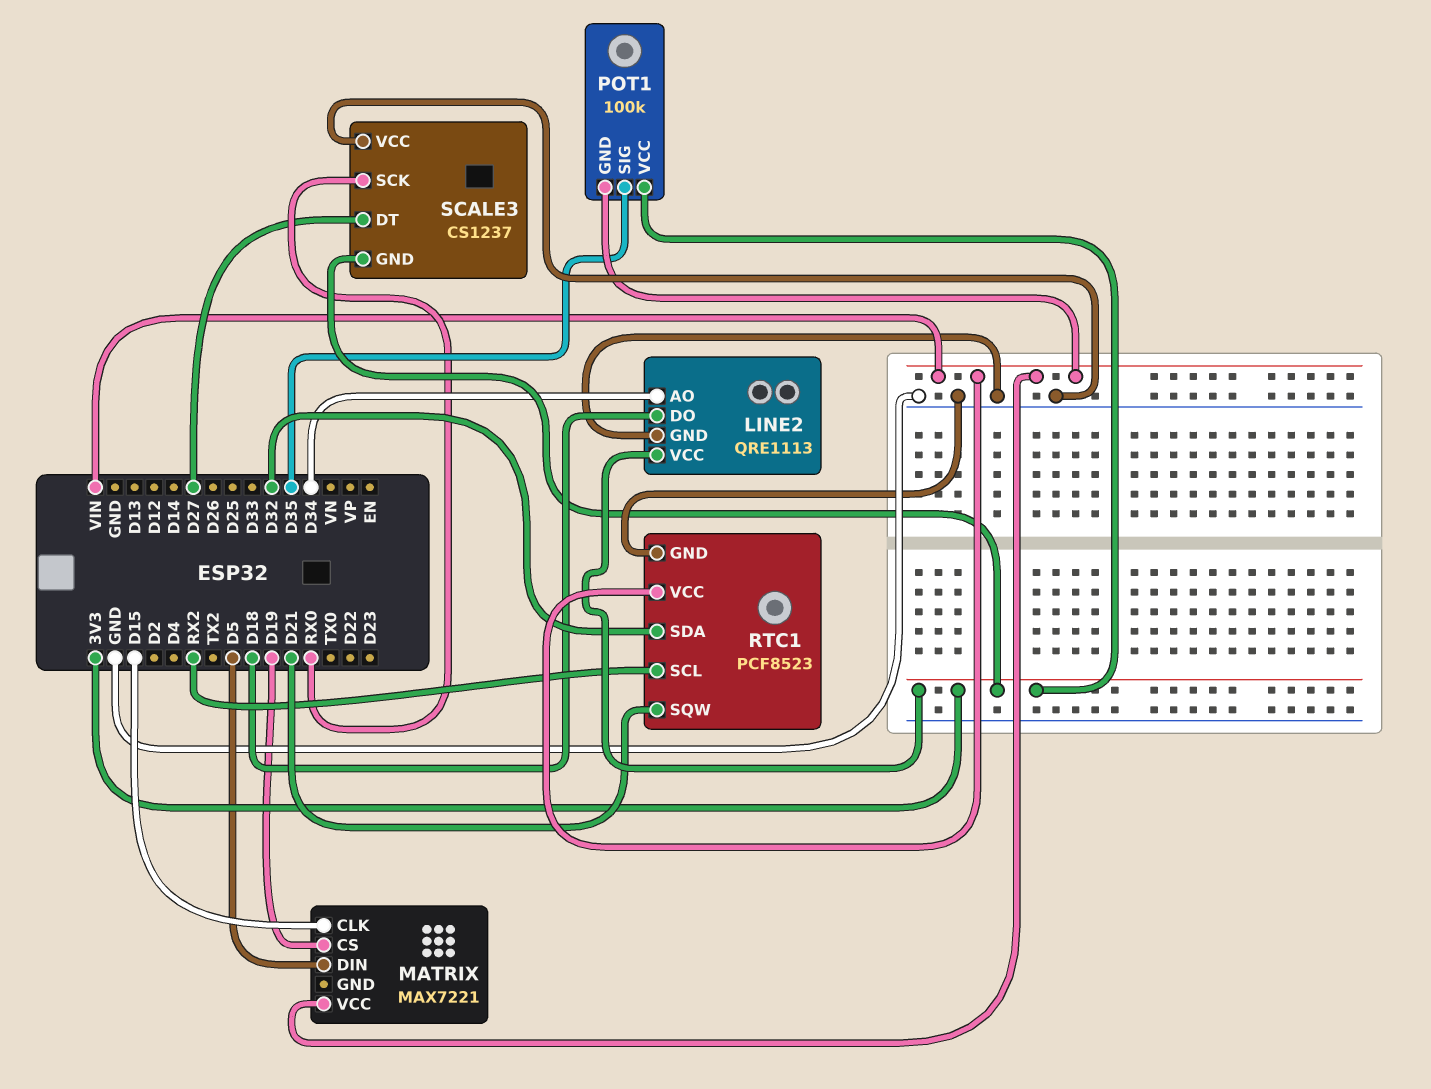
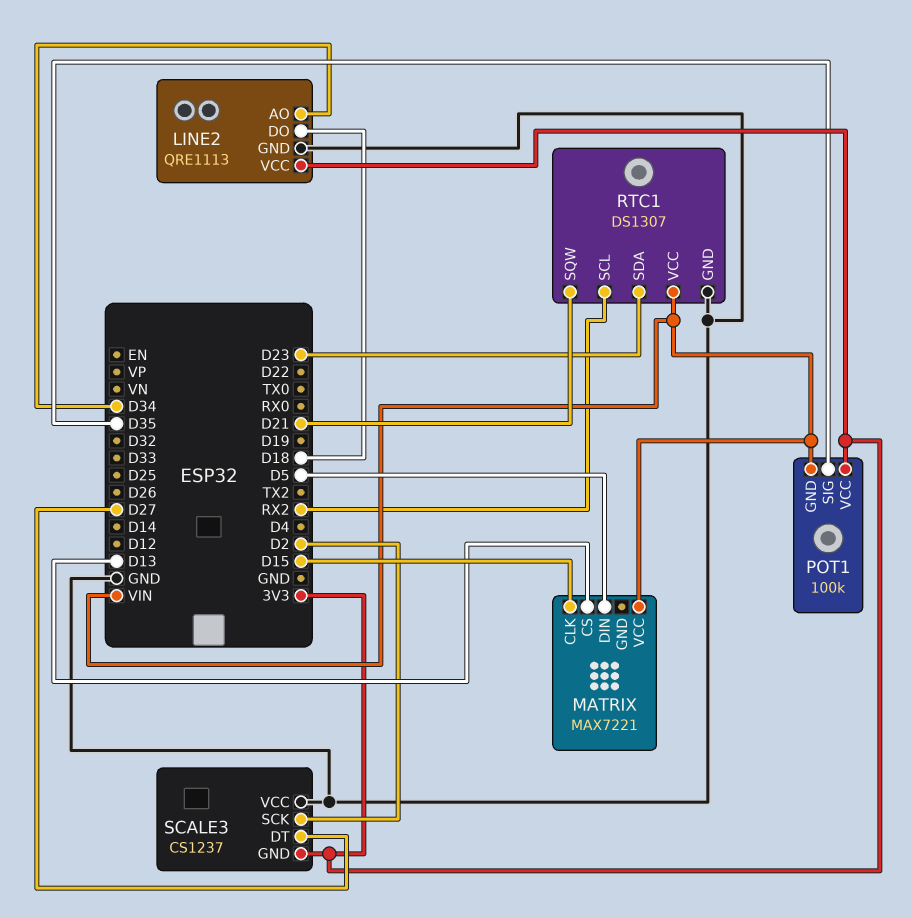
MATRIX pin CS: D19 -> D13
RTC1: PCF8523 -> DS1307
RTC1 pin SDA: D32 -> D23
SCALE3 pin SCK: RX0 -> D2

